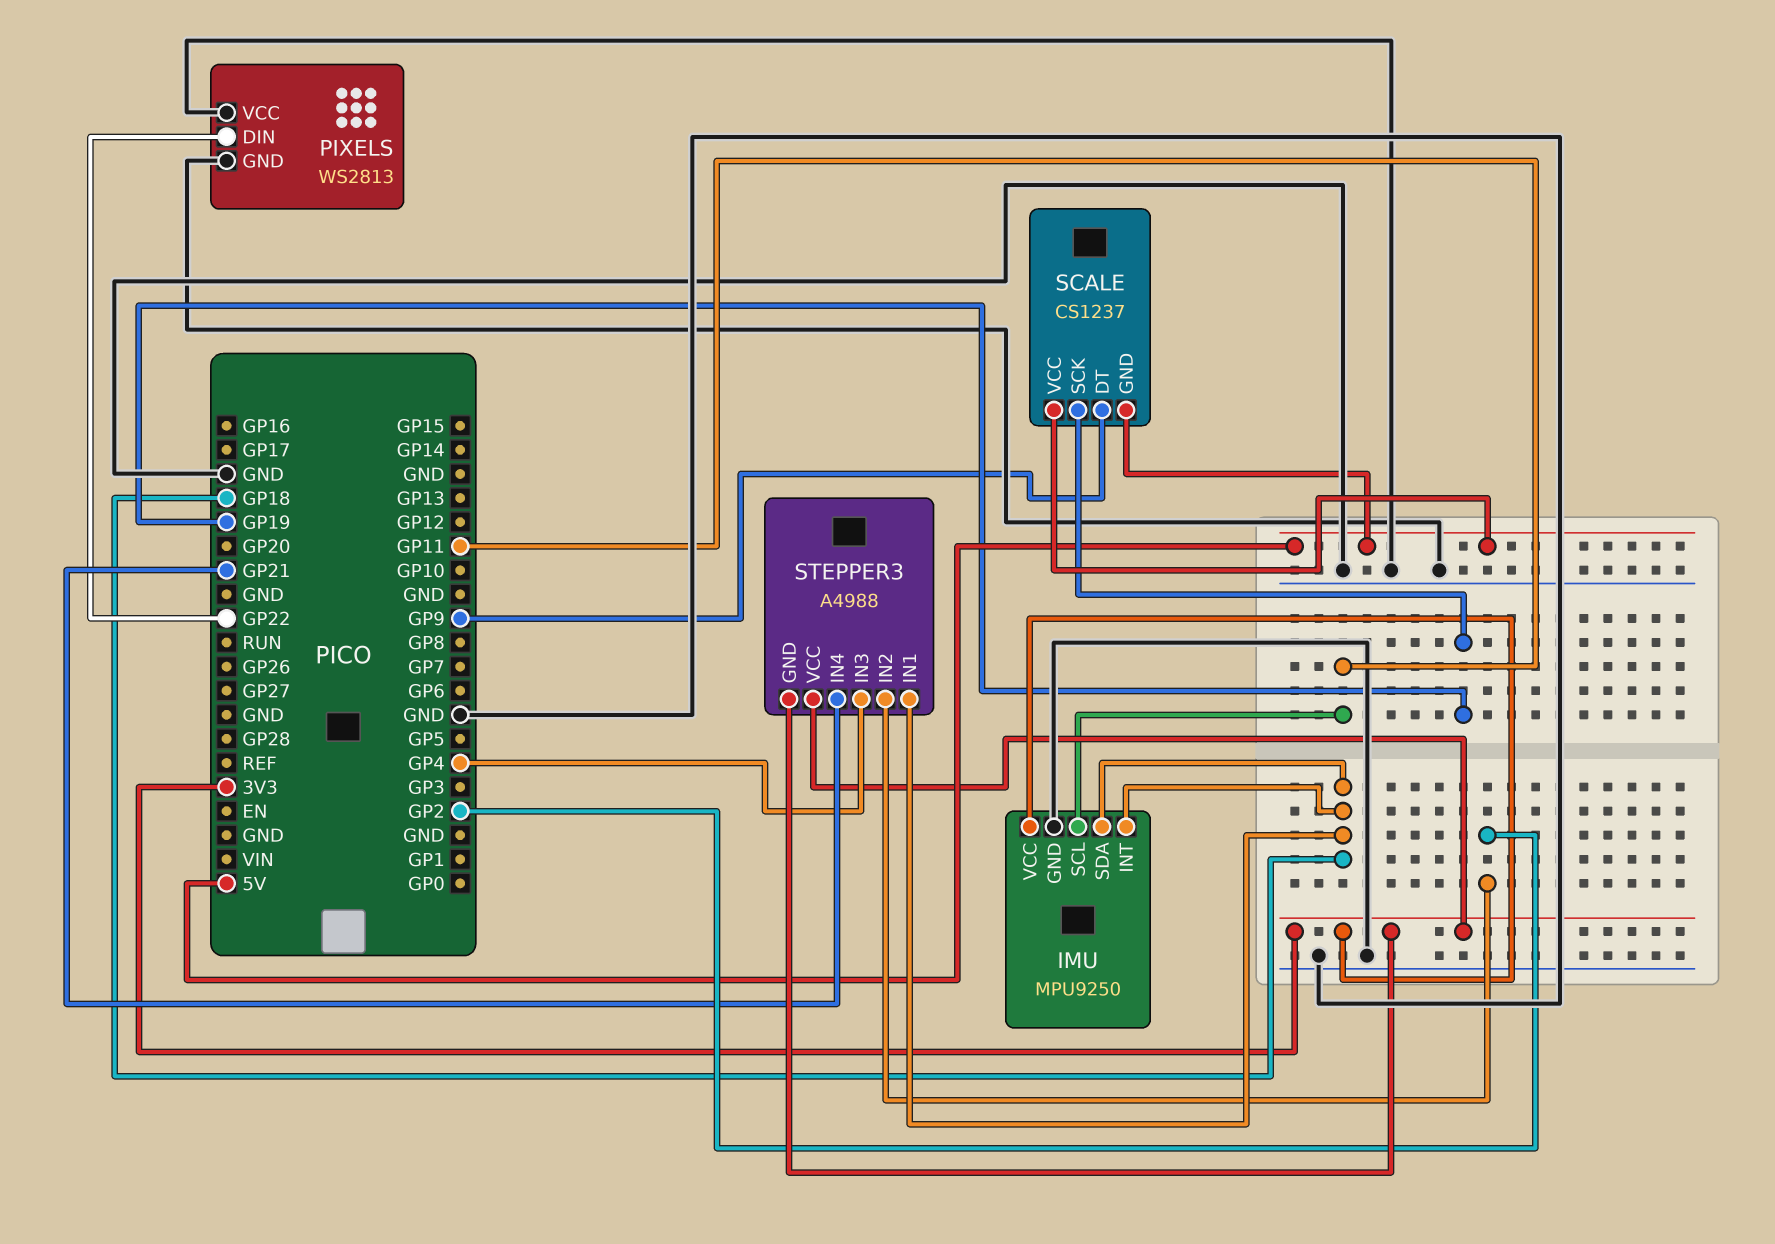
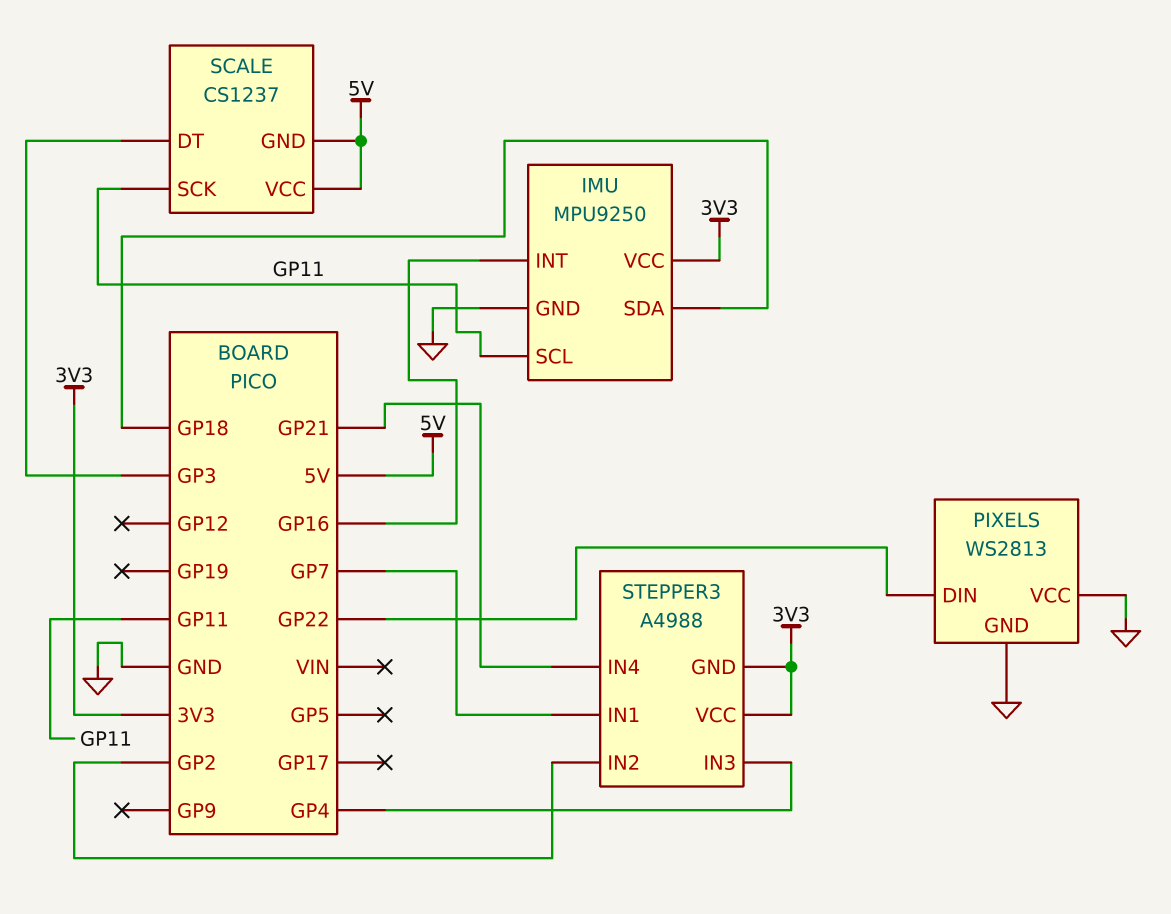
IMU pin INT: GP18 -> GP16
SCALE pin DT: GP9 -> GP3
SCALE pin SCK: GP19 -> GP11
STEPPER3 pin IN1: GP18 -> GP7

